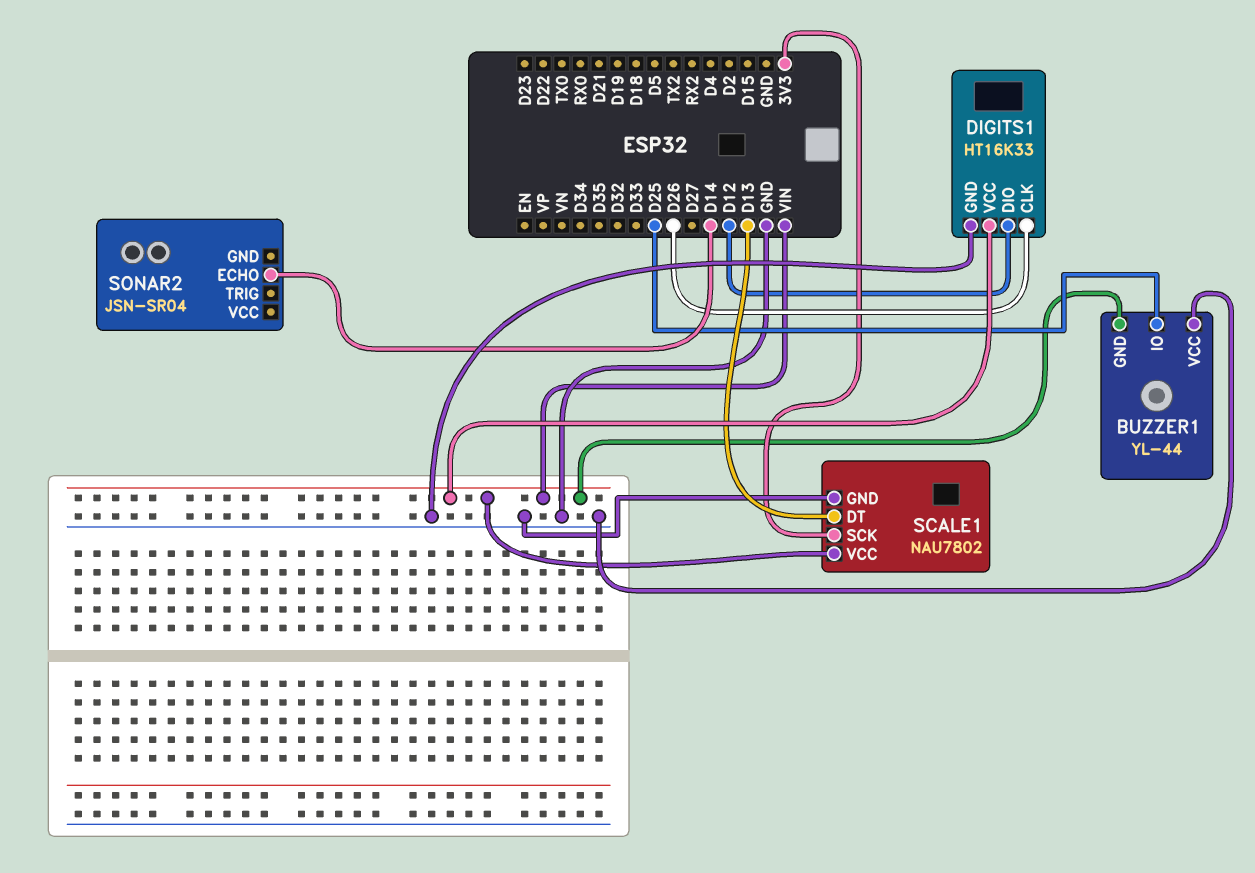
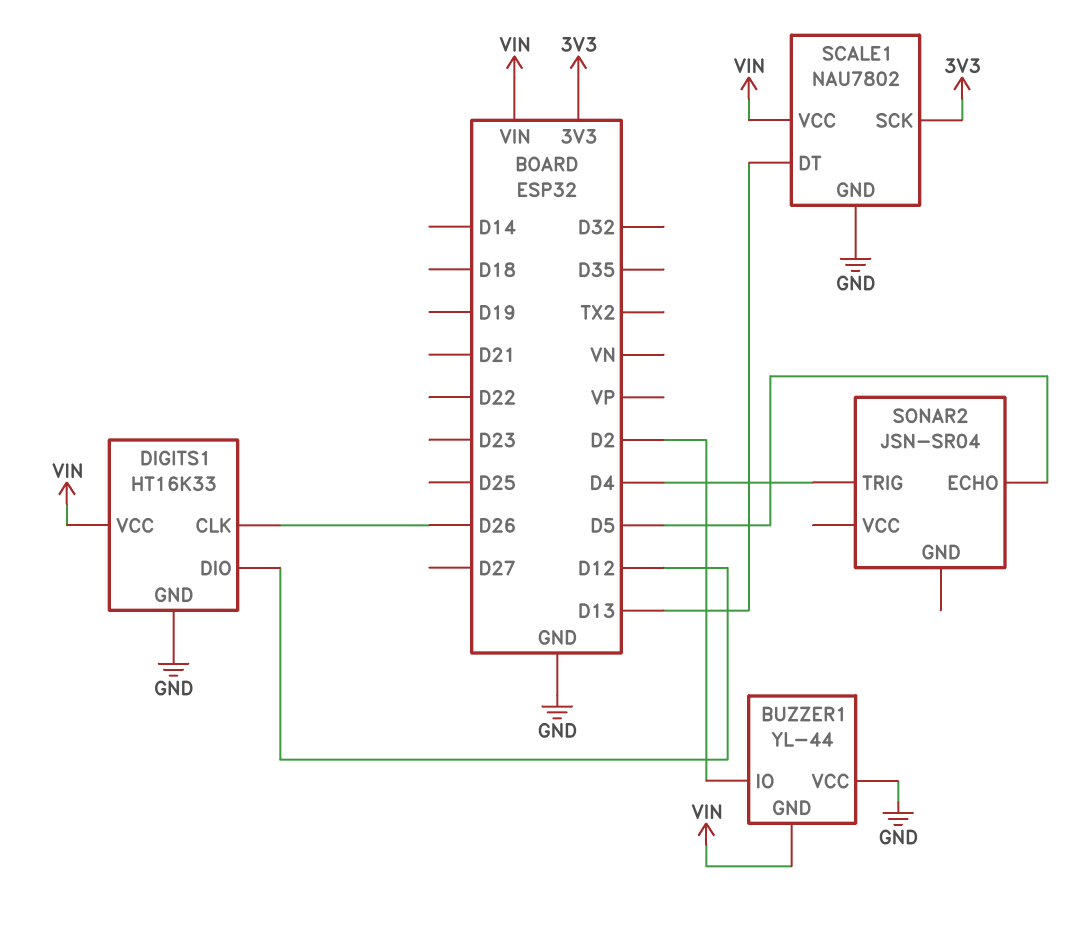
BUZZER1 pin IO: D25 -> D2
SONAR2 pin ECHO: D14 -> D5
SONAR2 pin TRIG: none -> D4

